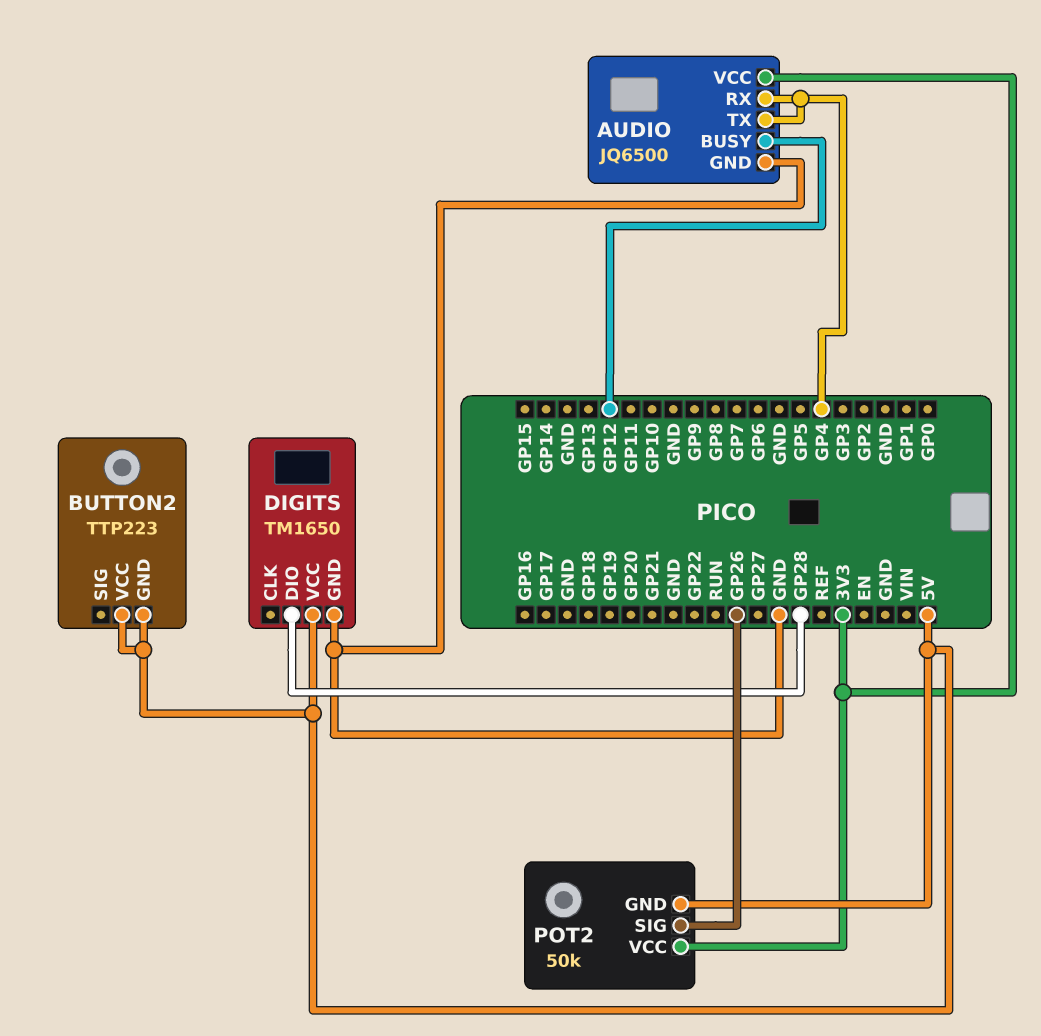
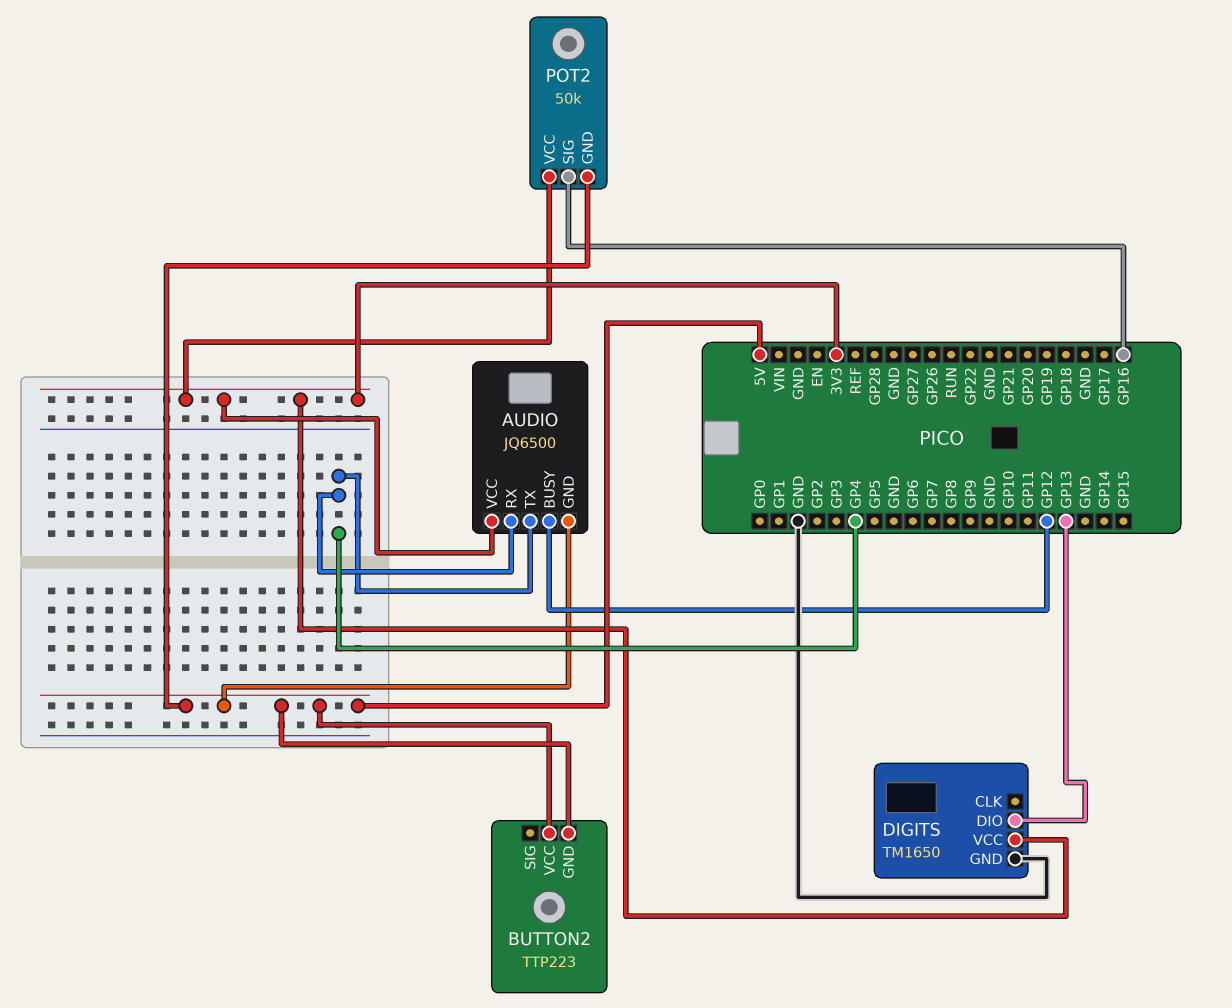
AUDIO pin GND: GND -> 5V
DIGITS pin DIO: GP28 -> GP13
DIGITS pin VCC: 5V -> 3V3
POT2 pin SIG: GP26 -> GP16

